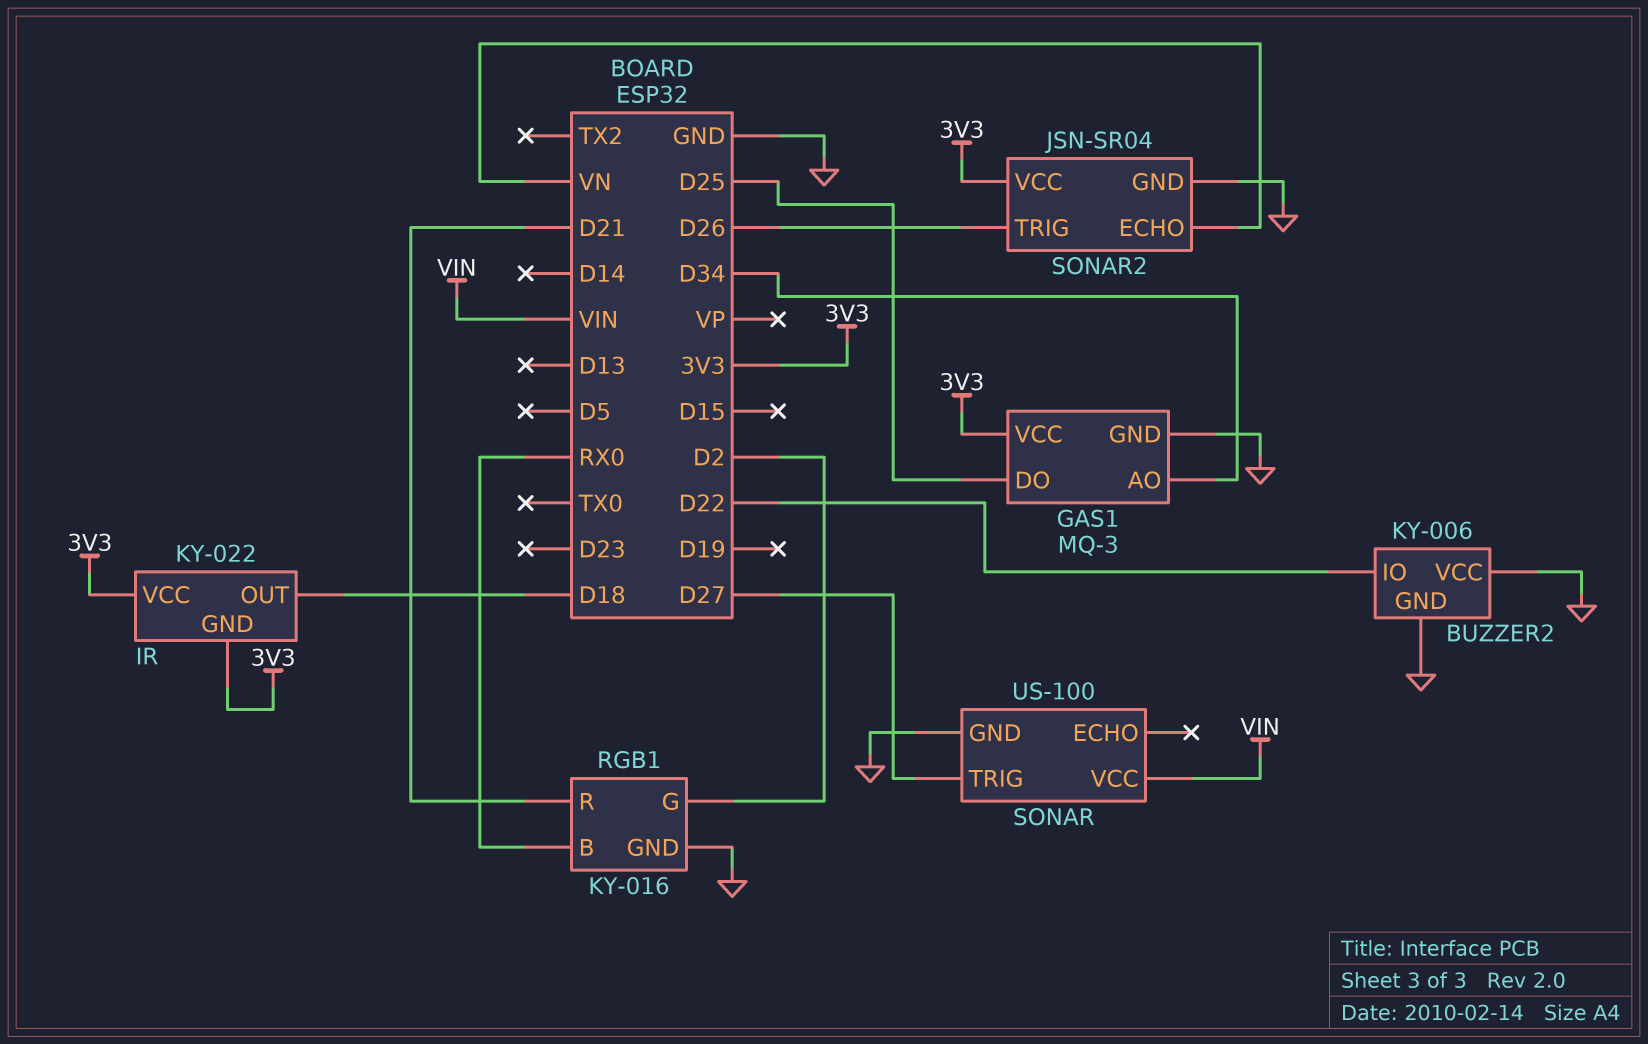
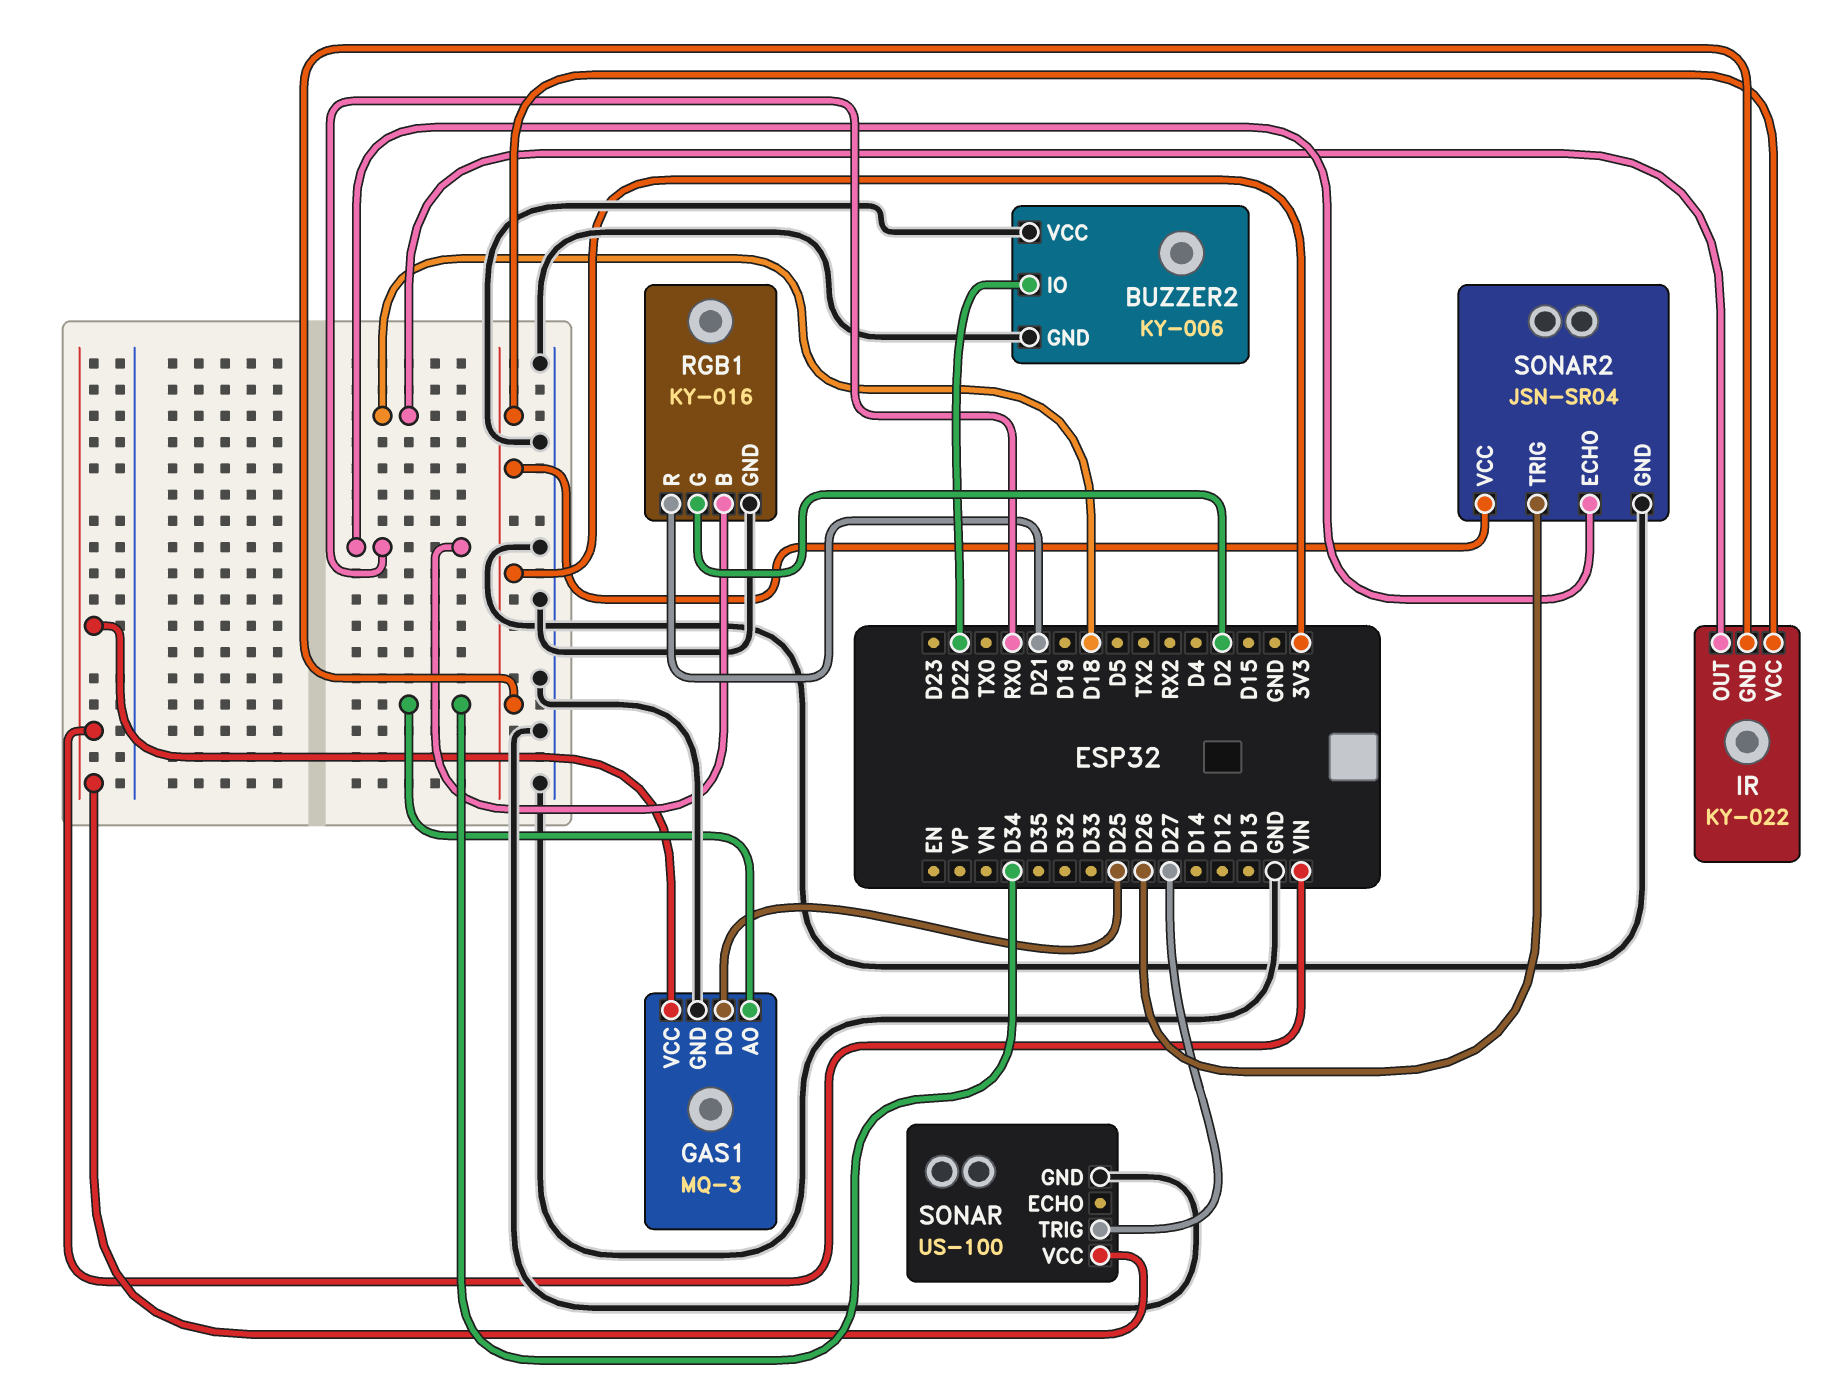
GAS1 pin VCC: 3V3 -> VIN
SONAR2 pin ECHO: VN -> RX0

